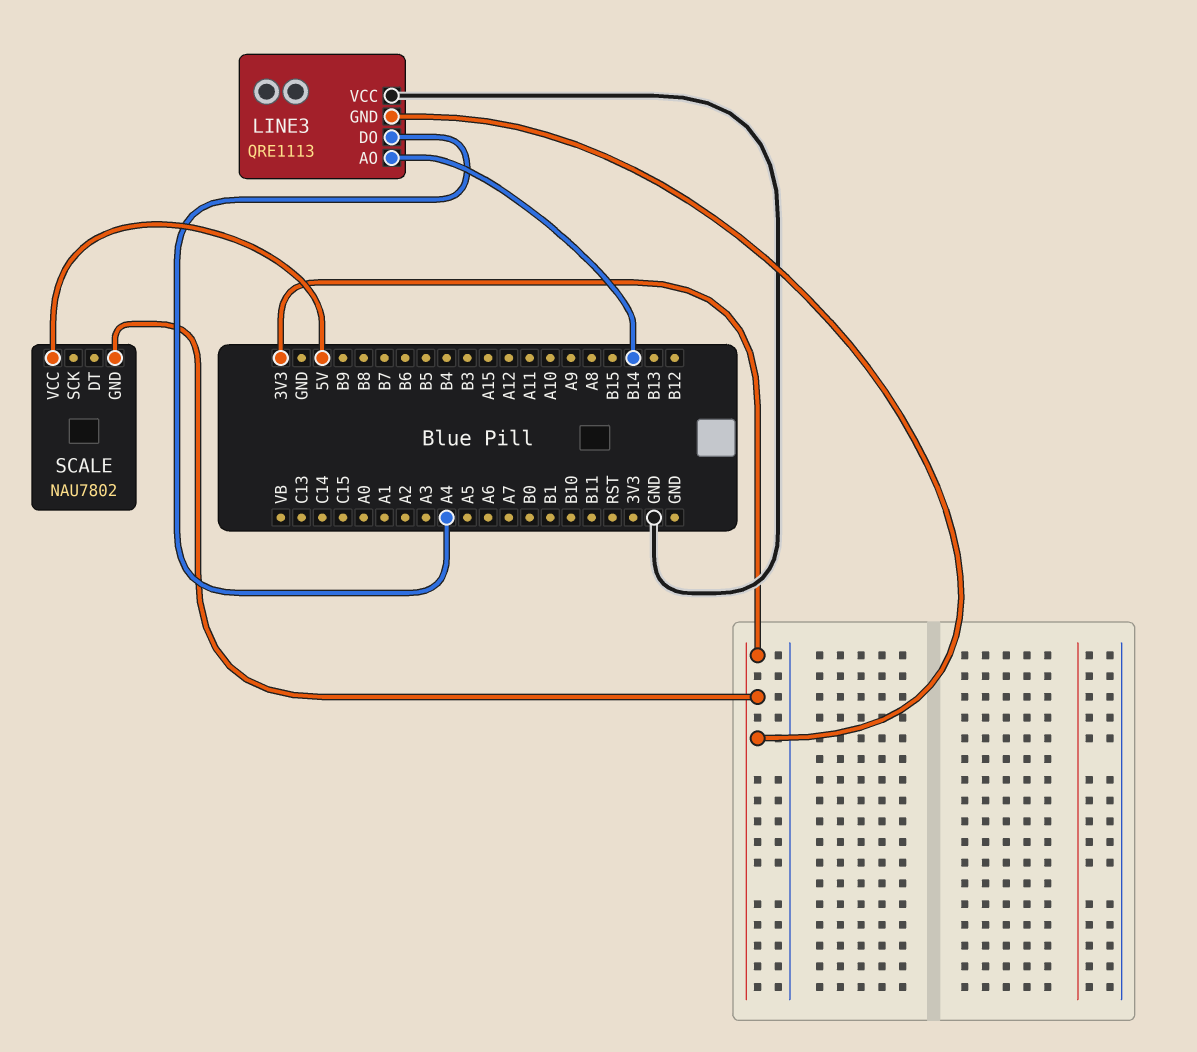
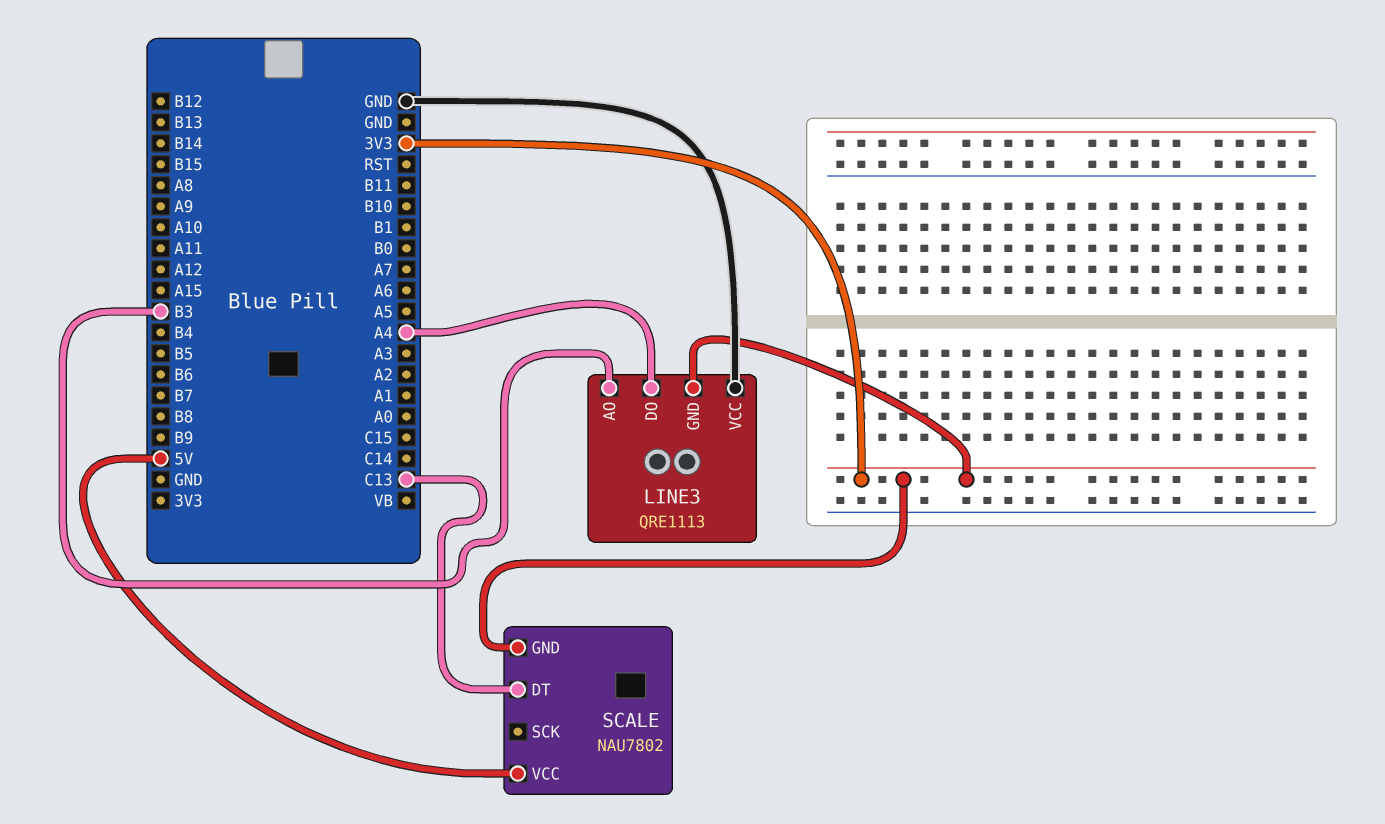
LINE3 pin AO: B14 -> B3
SCALE pin DT: none -> C13

